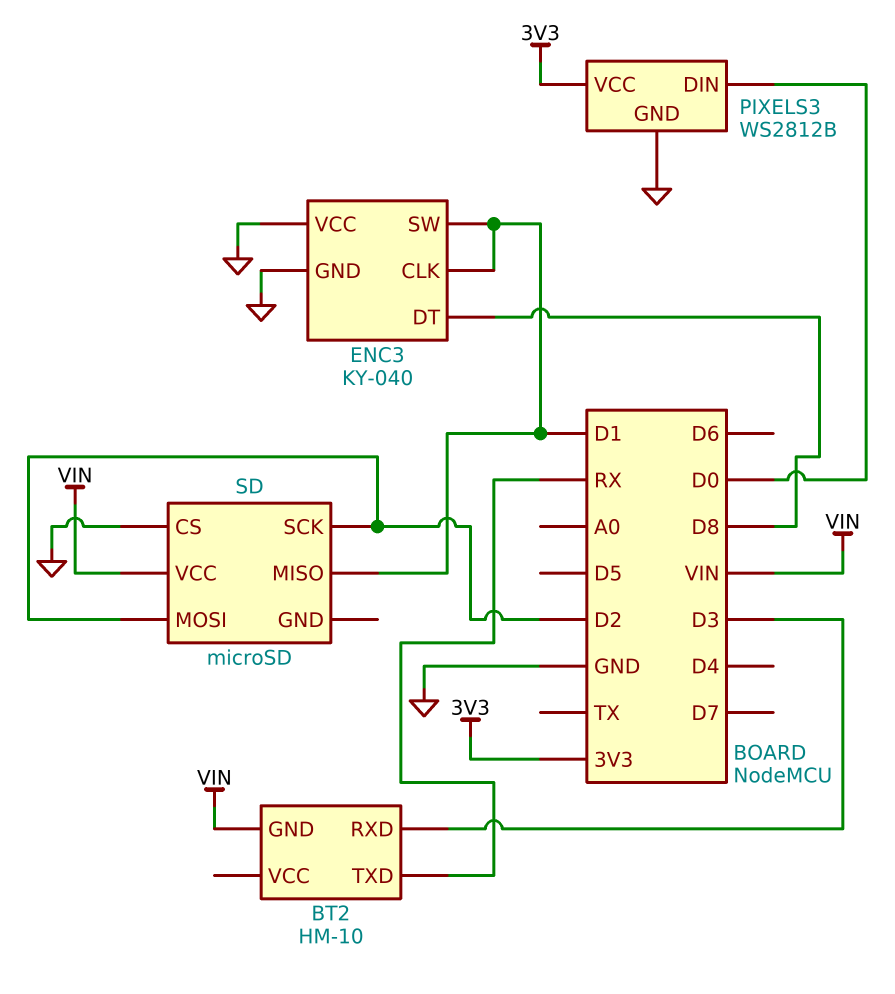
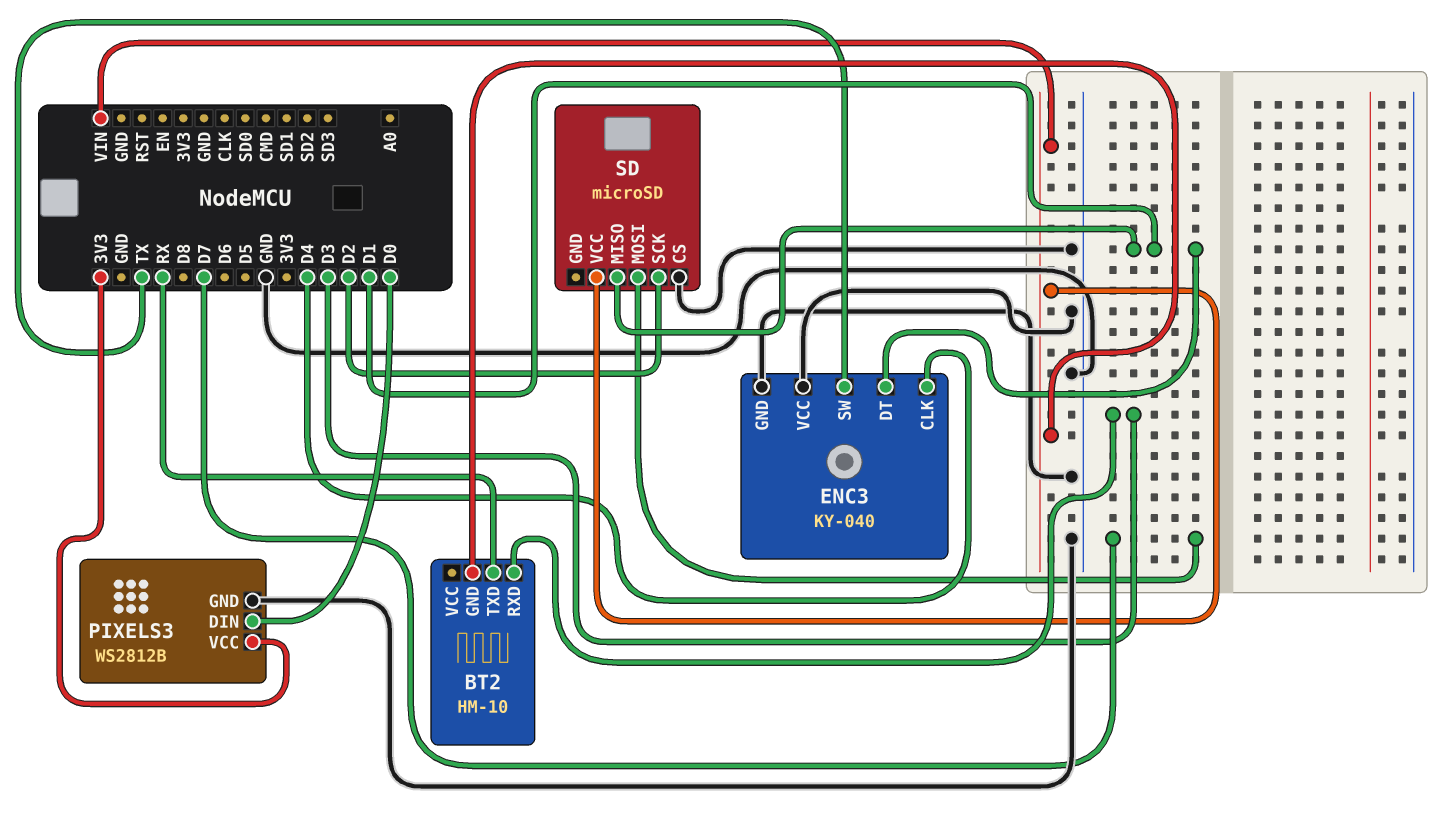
ENC3 pin CLK: D1 -> D4
ENC3 pin DT: D8 -> D1
ENC3 pin SW: D1 -> TX
SD pin MOSI: D2 -> D7

